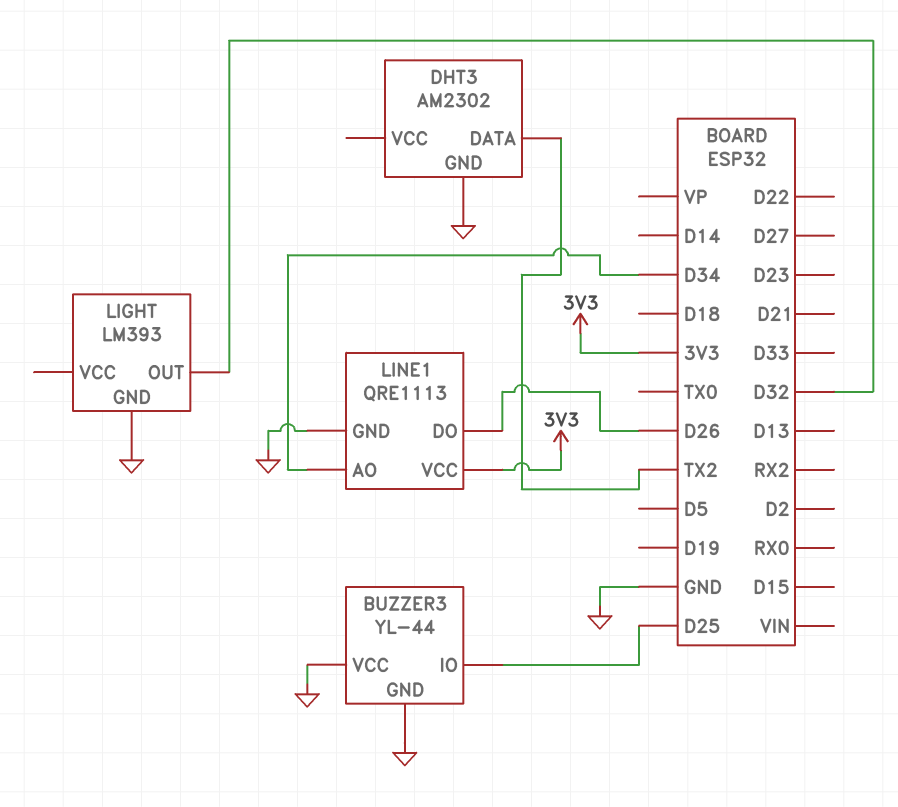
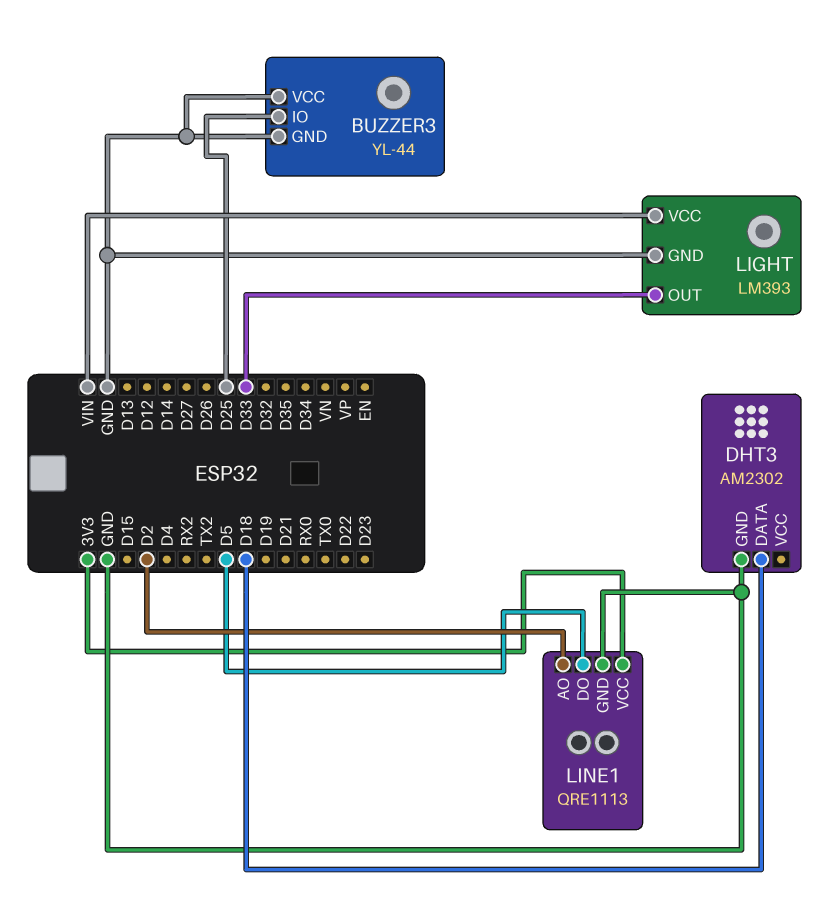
DHT3 pin DATA: TX2 -> D18
LIGHT pin OUT: D32 -> D33
LIGHT pin VCC: none -> VIN
LINE1 pin AO: D34 -> D2
LINE1 pin DO: D26 -> D5

